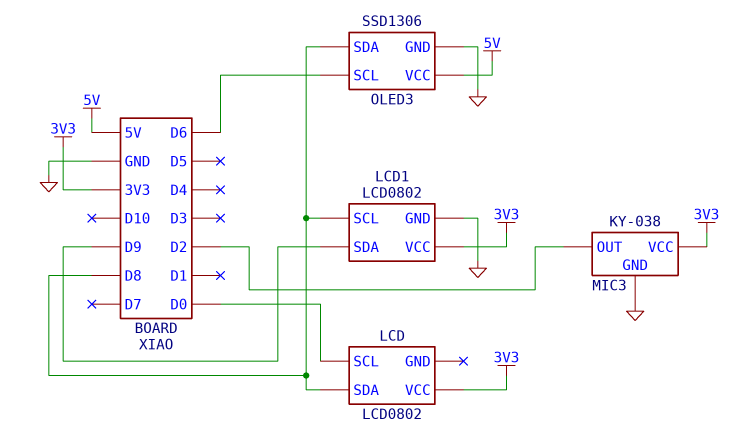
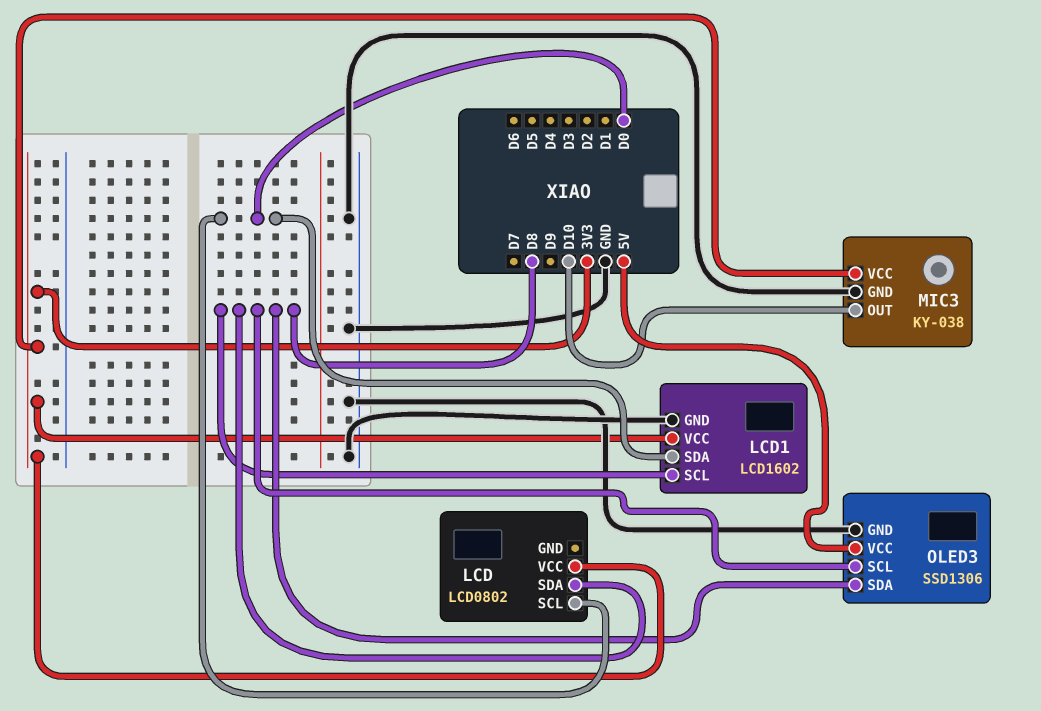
LCD1: LCD0802 -> LCD1602
LCD1 pin SDA: D9 -> D0
MIC3 pin OUT: D2 -> D10
OLED3 pin SCL: D6 -> D8

